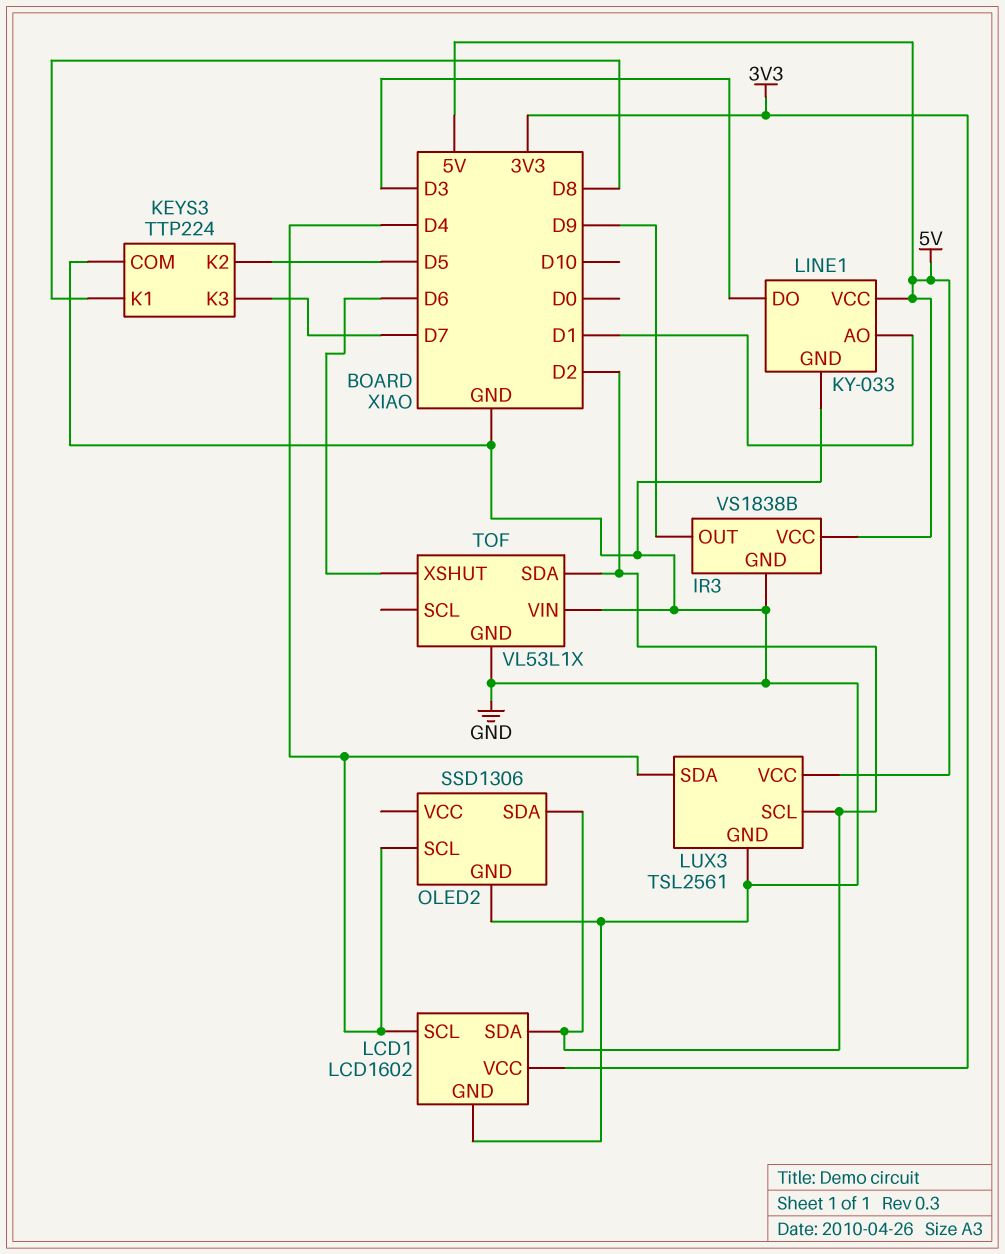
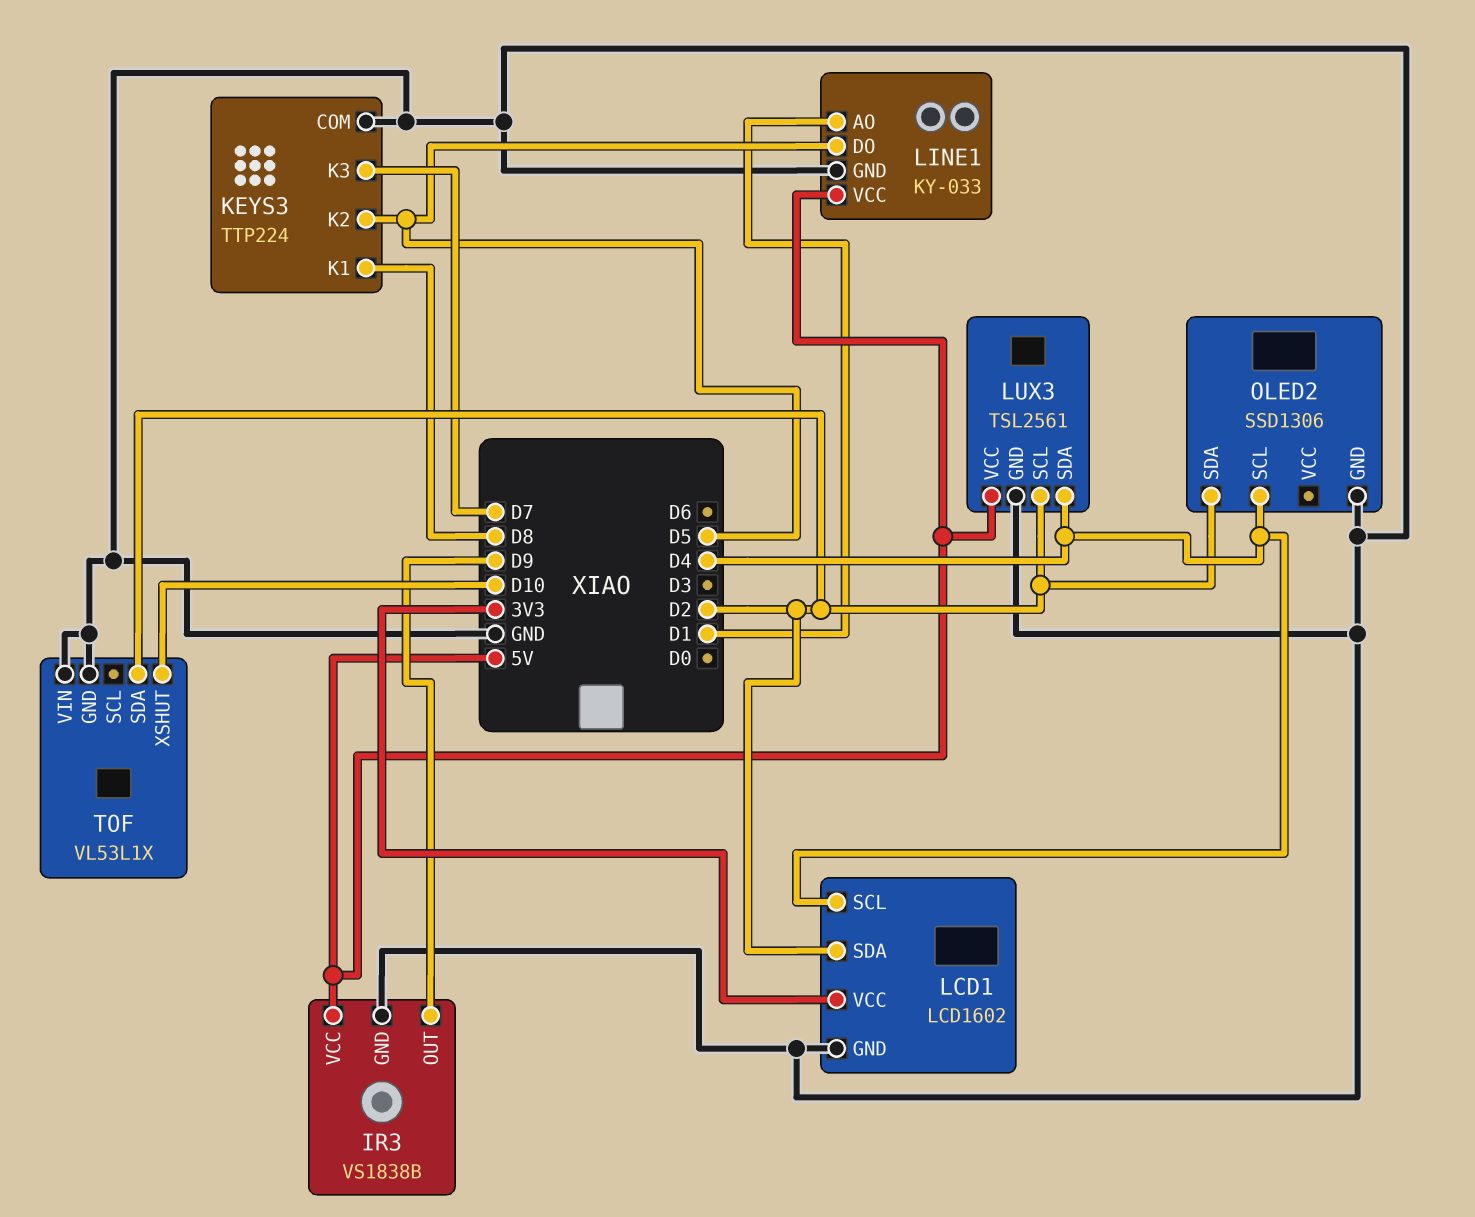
LINE1 pin DO: D3 -> D5
TOF pin XSHUT: D6 -> D10

